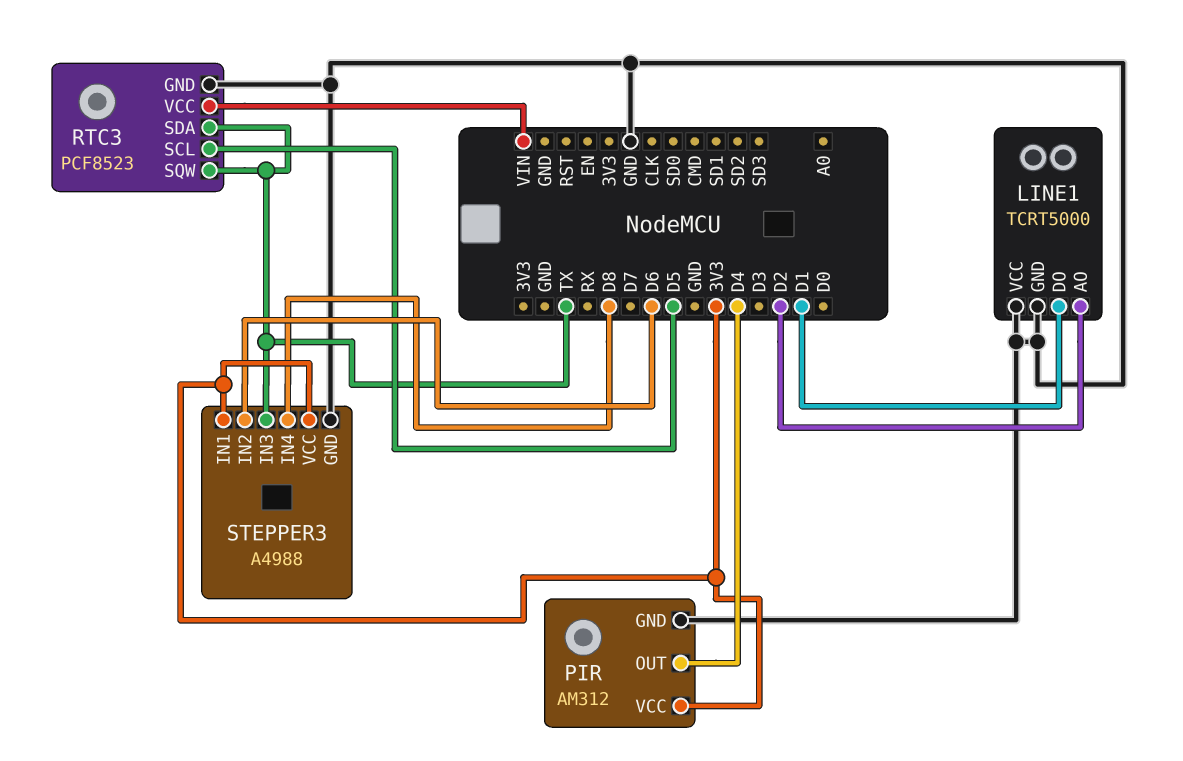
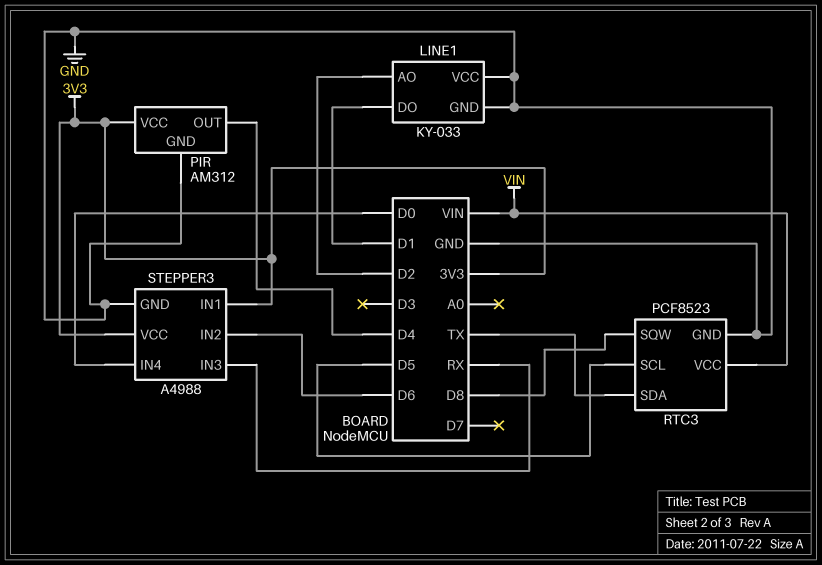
LINE1: TCRT5000 -> KY-033
RTC3 pin SQW: TX -> D8
STEPPER3 pin IN3: TX -> RX
STEPPER3 pin IN4: D8 -> D0

